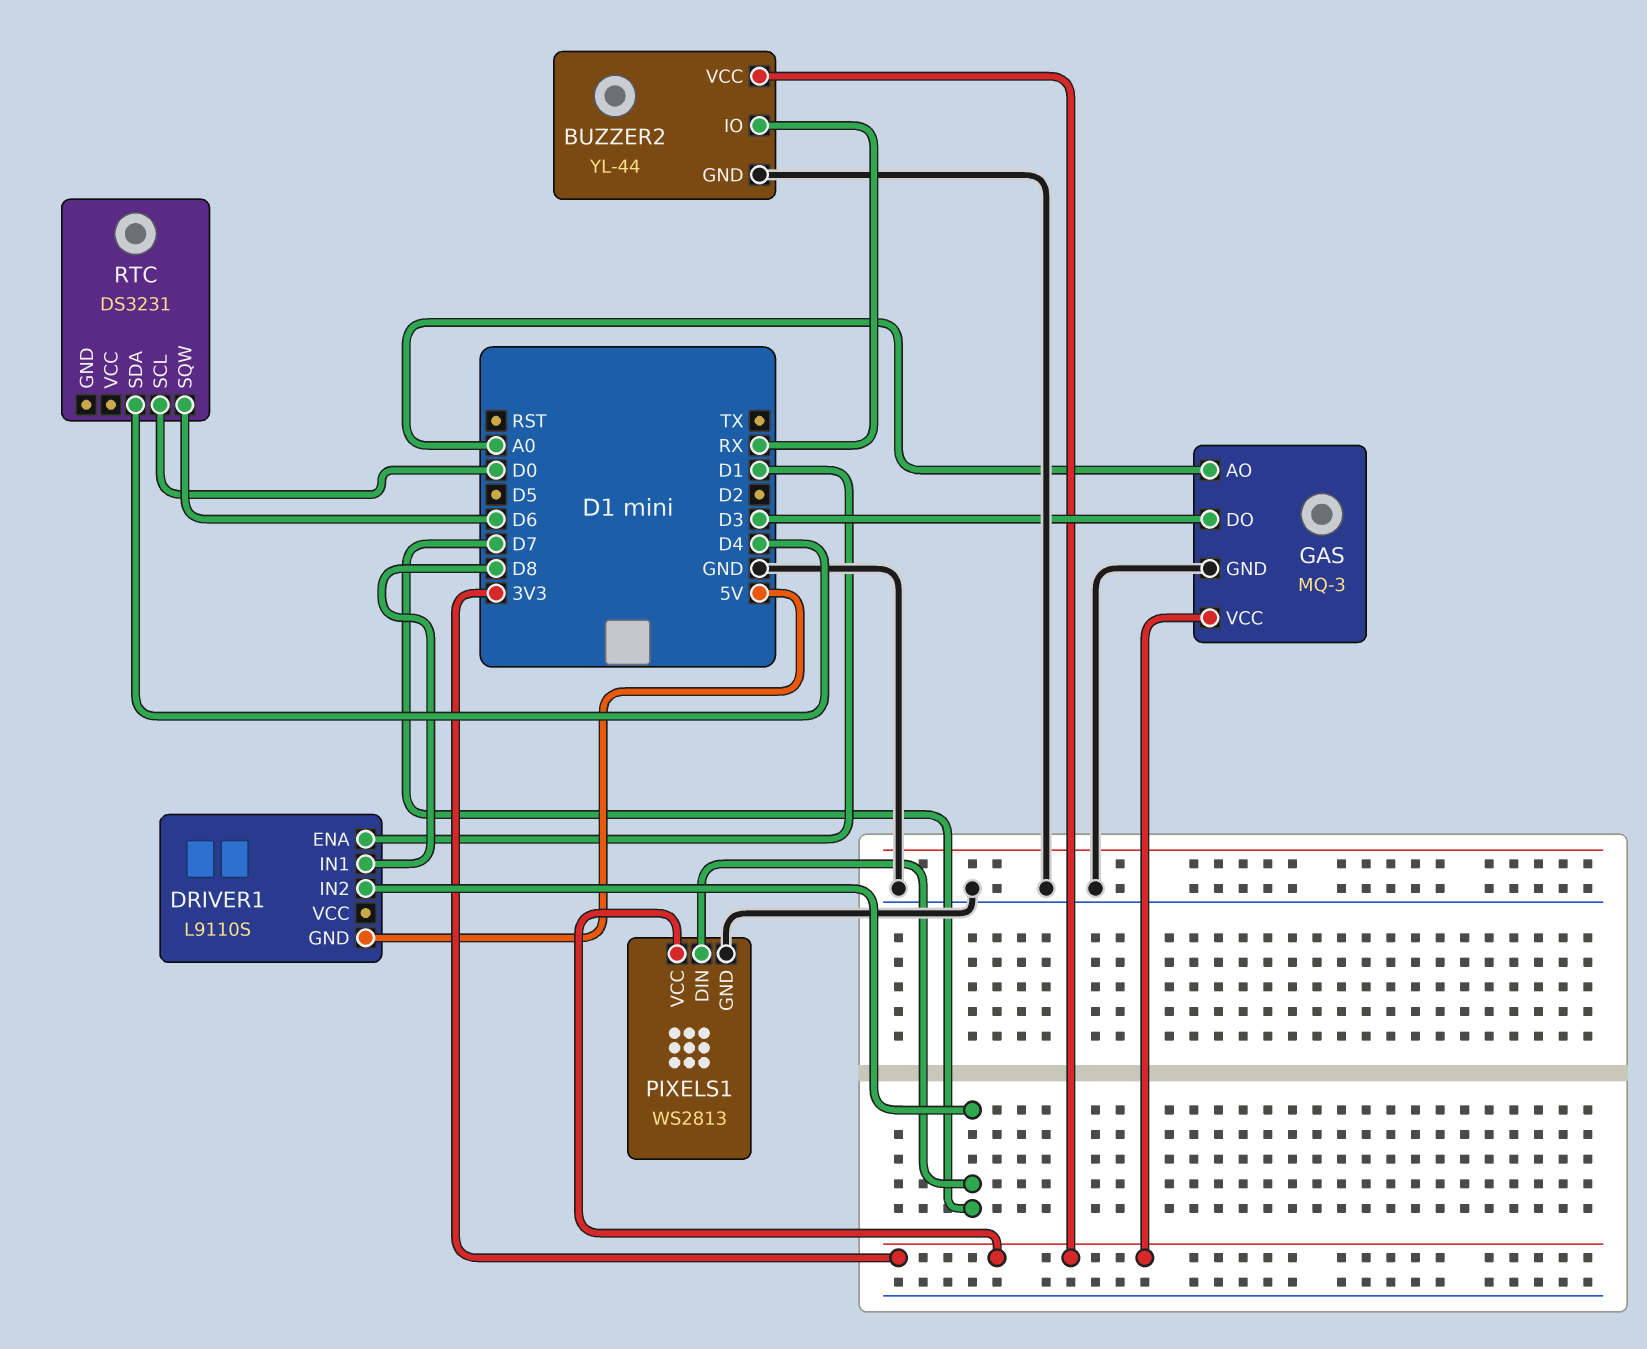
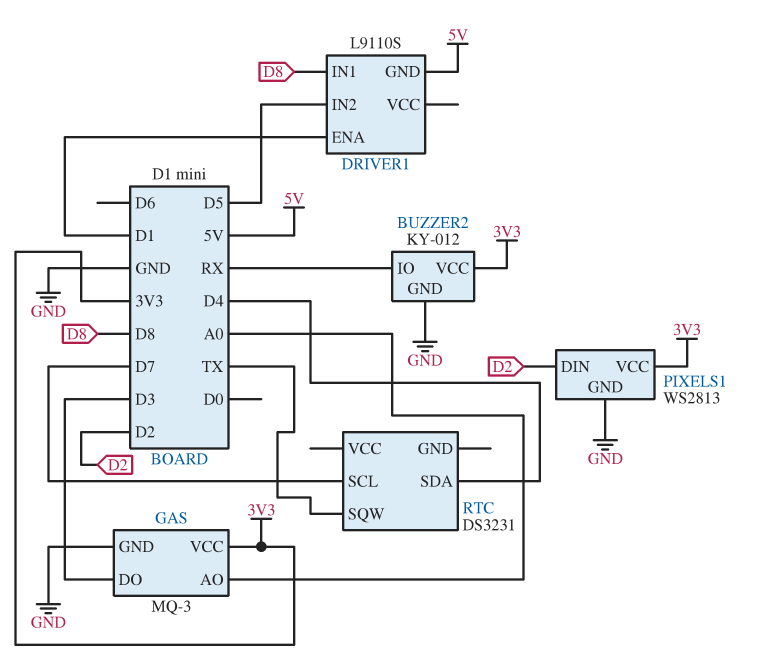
BUZZER2: YL-44 -> KY-012
DRIVER1 pin IN2: D7 -> D5
PIXELS1 pin DIN: D7 -> D2
RTC pin SCL: D0 -> D7
RTC pin SQW: D6 -> TX

